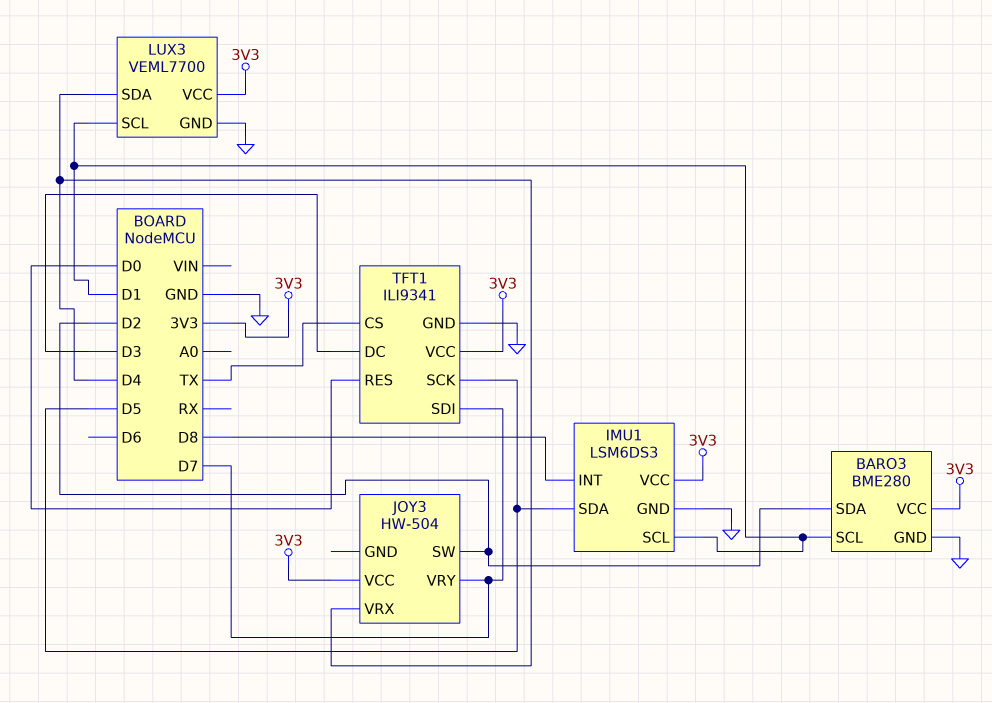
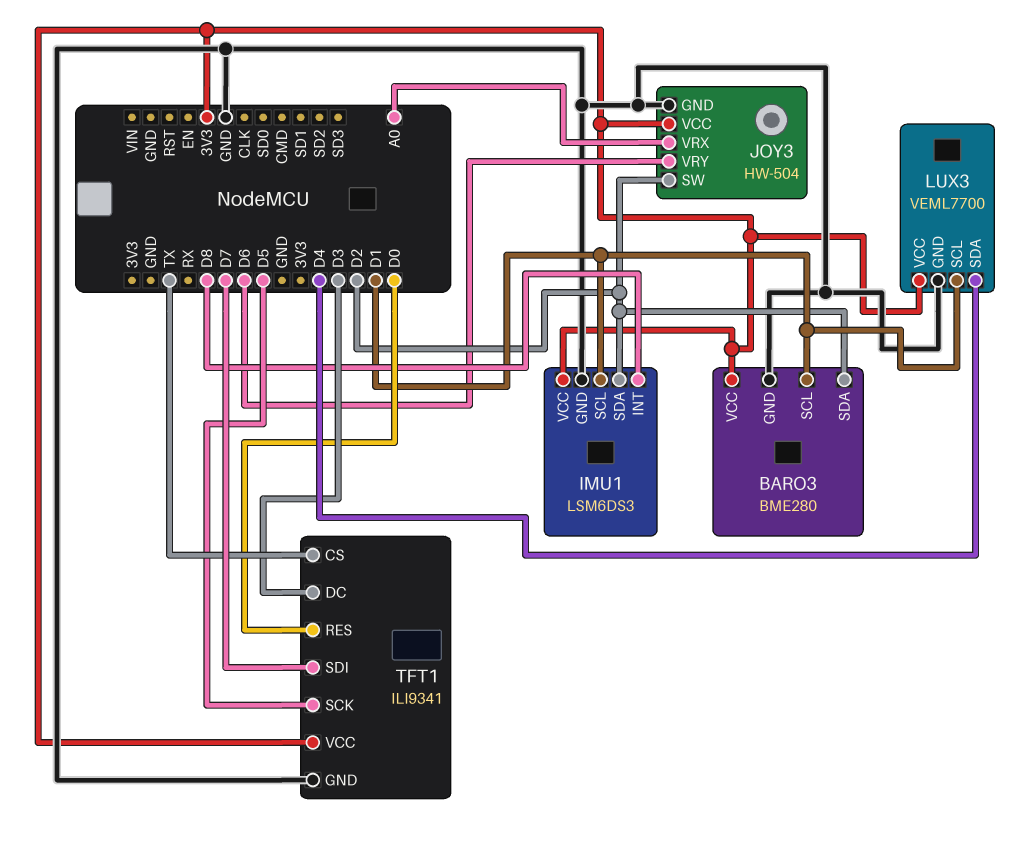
IMU1 pin SDA: D5 -> D2
JOY3 pin GND: none -> GND
JOY3 pin VRX: D4 -> A0
JOY3 pin VRY: D7 -> D6

